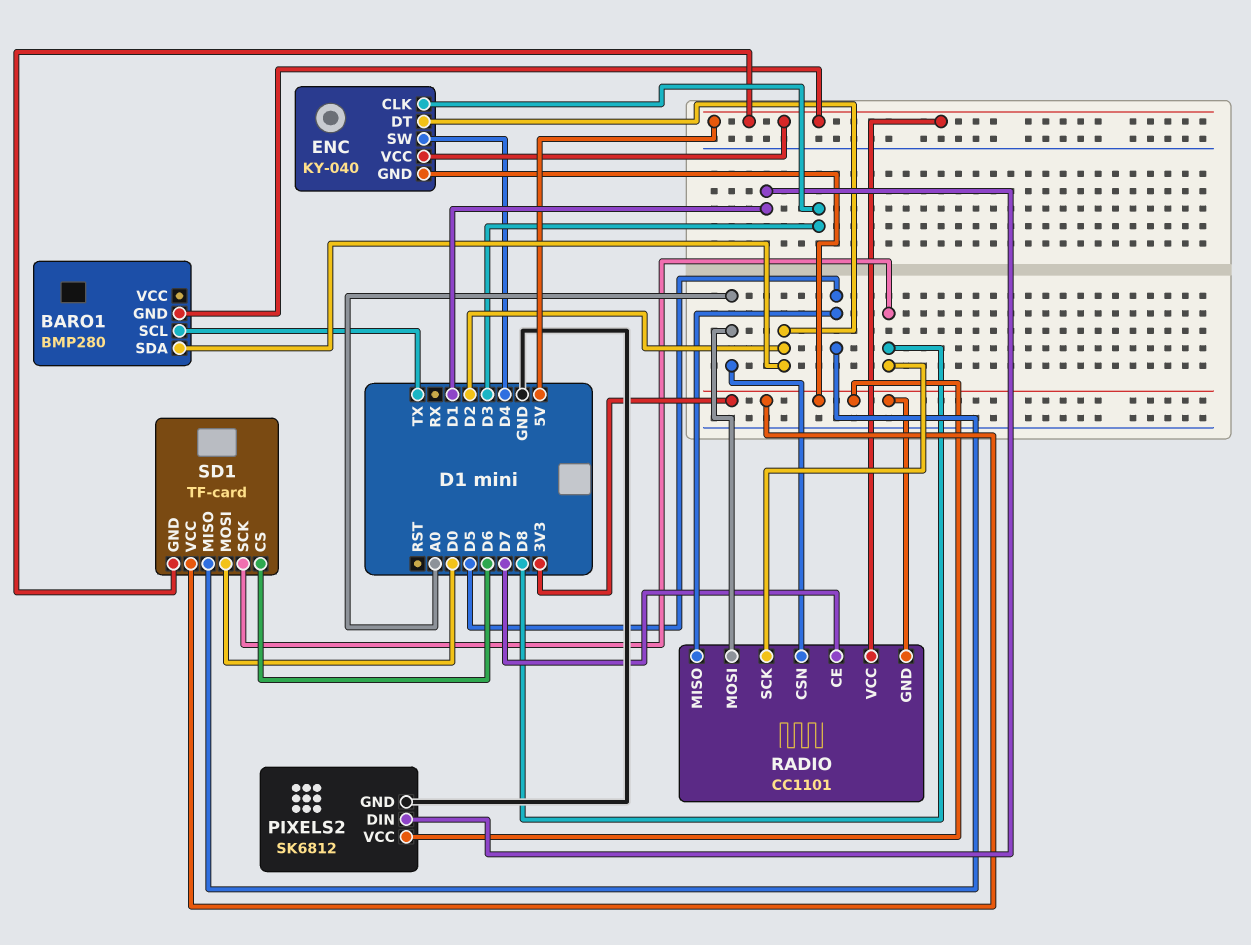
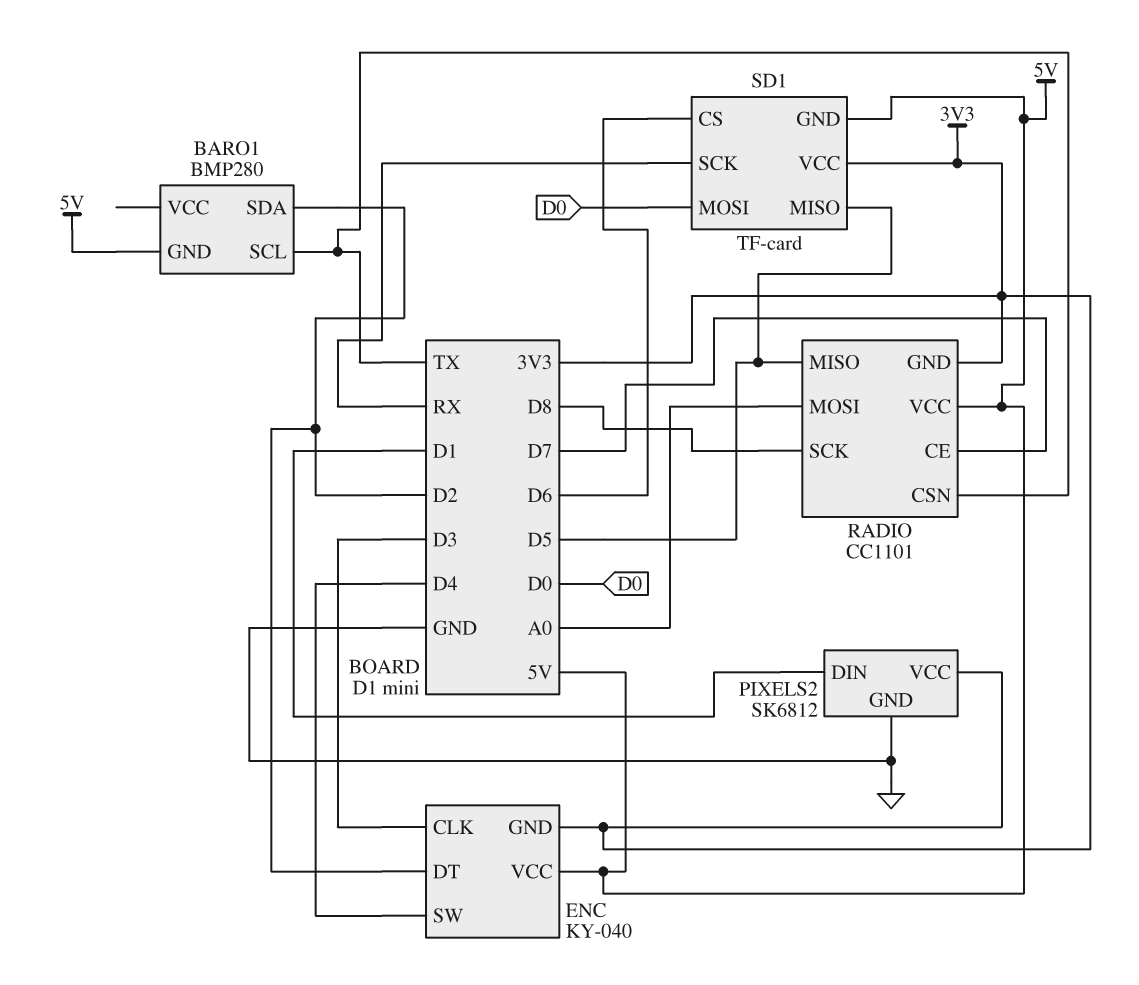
RADIO pin CSN: A0 -> TX
SD1 pin SCK: D8 -> RX

